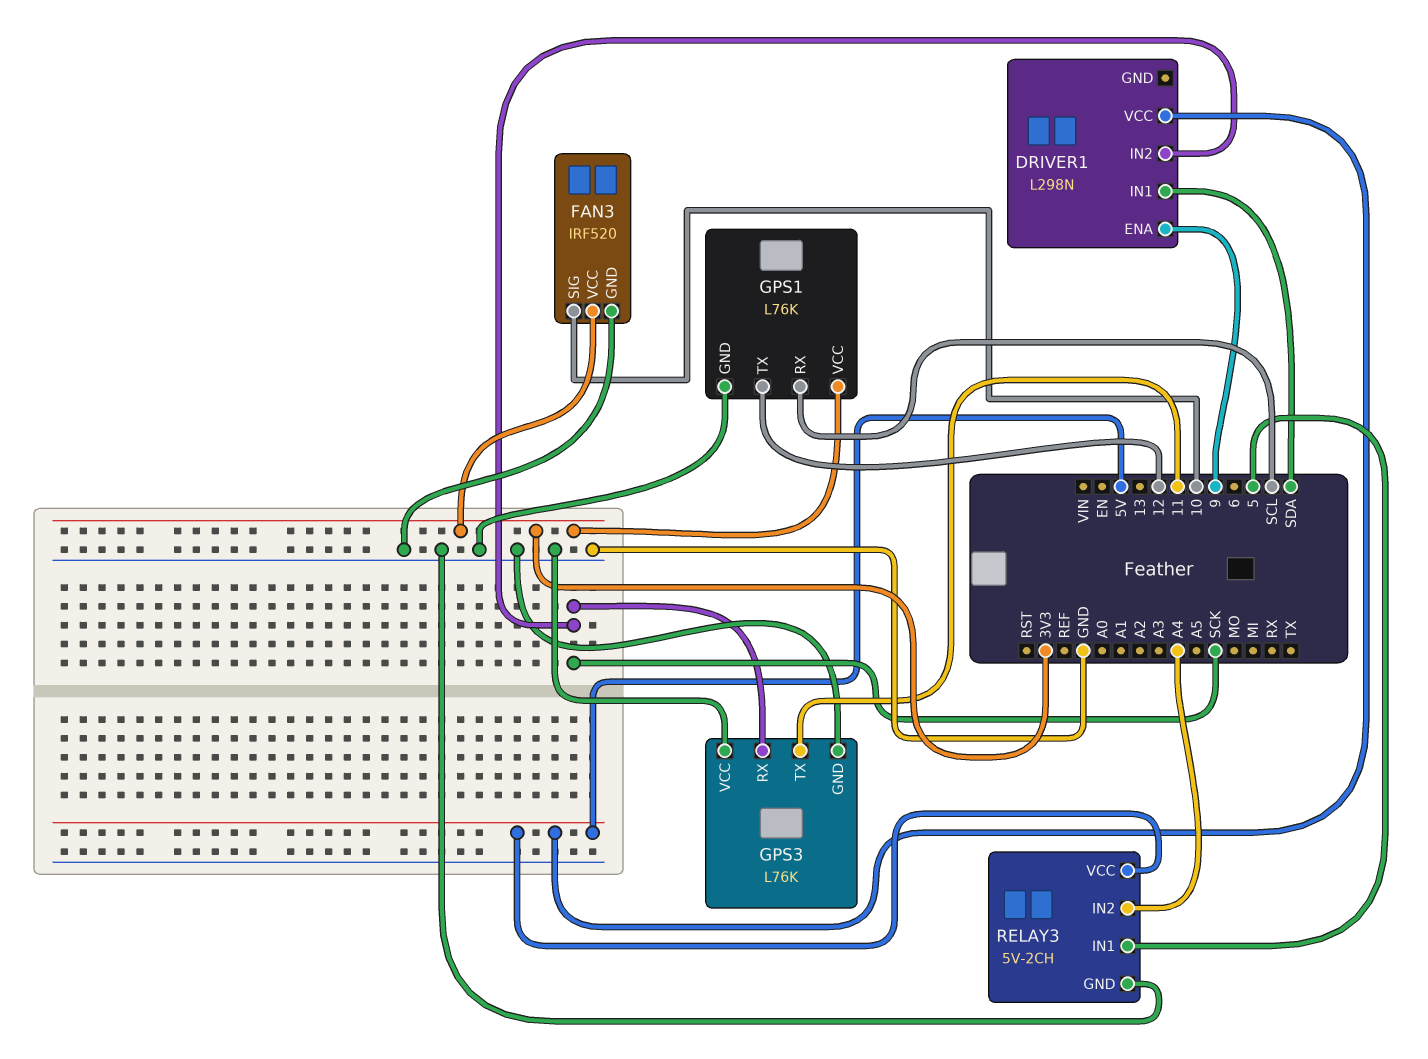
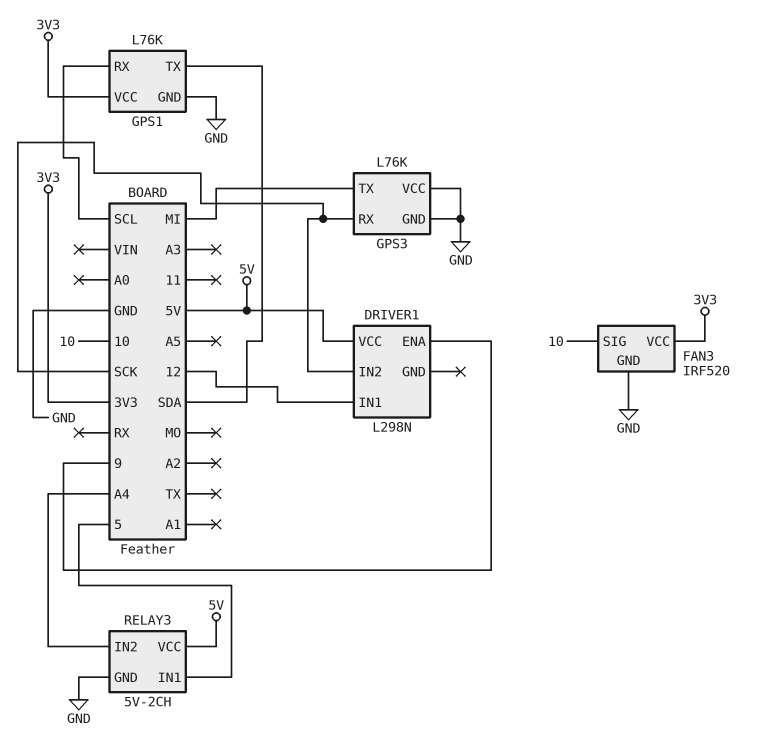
DRIVER1 pin IN1: SDA -> 12
GPS1 pin TX: 12 -> SDA
GPS3 pin TX: 11 -> MI

